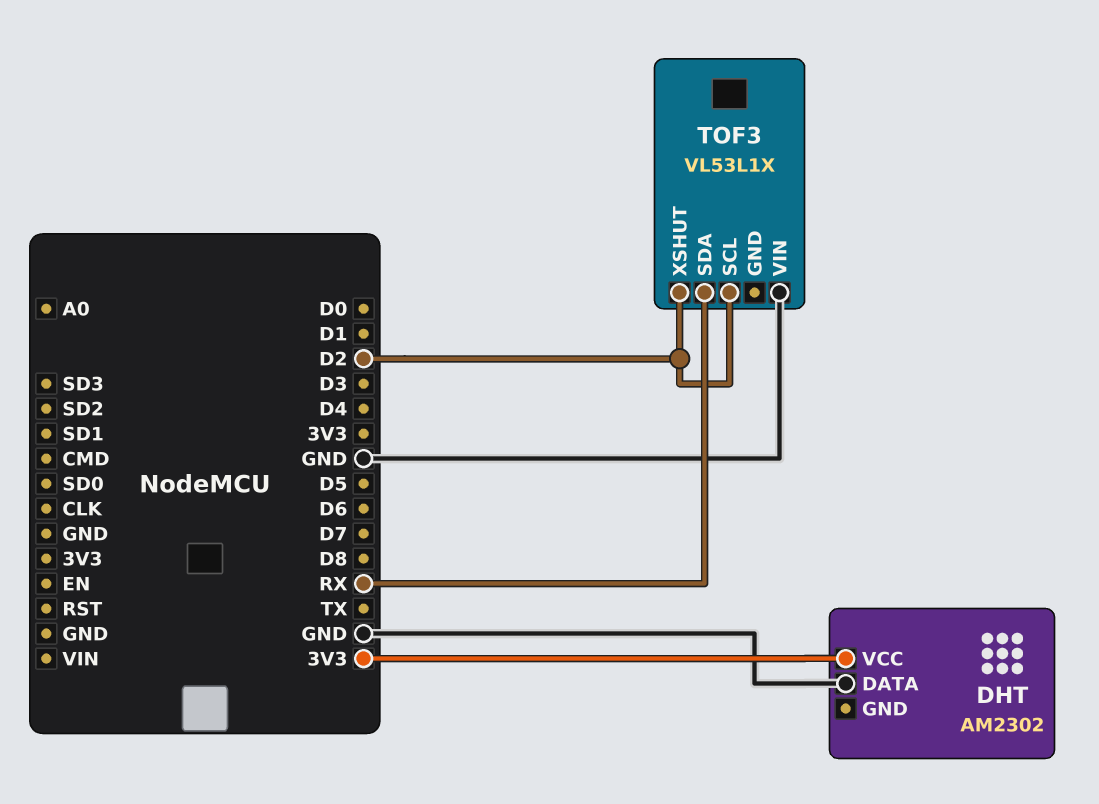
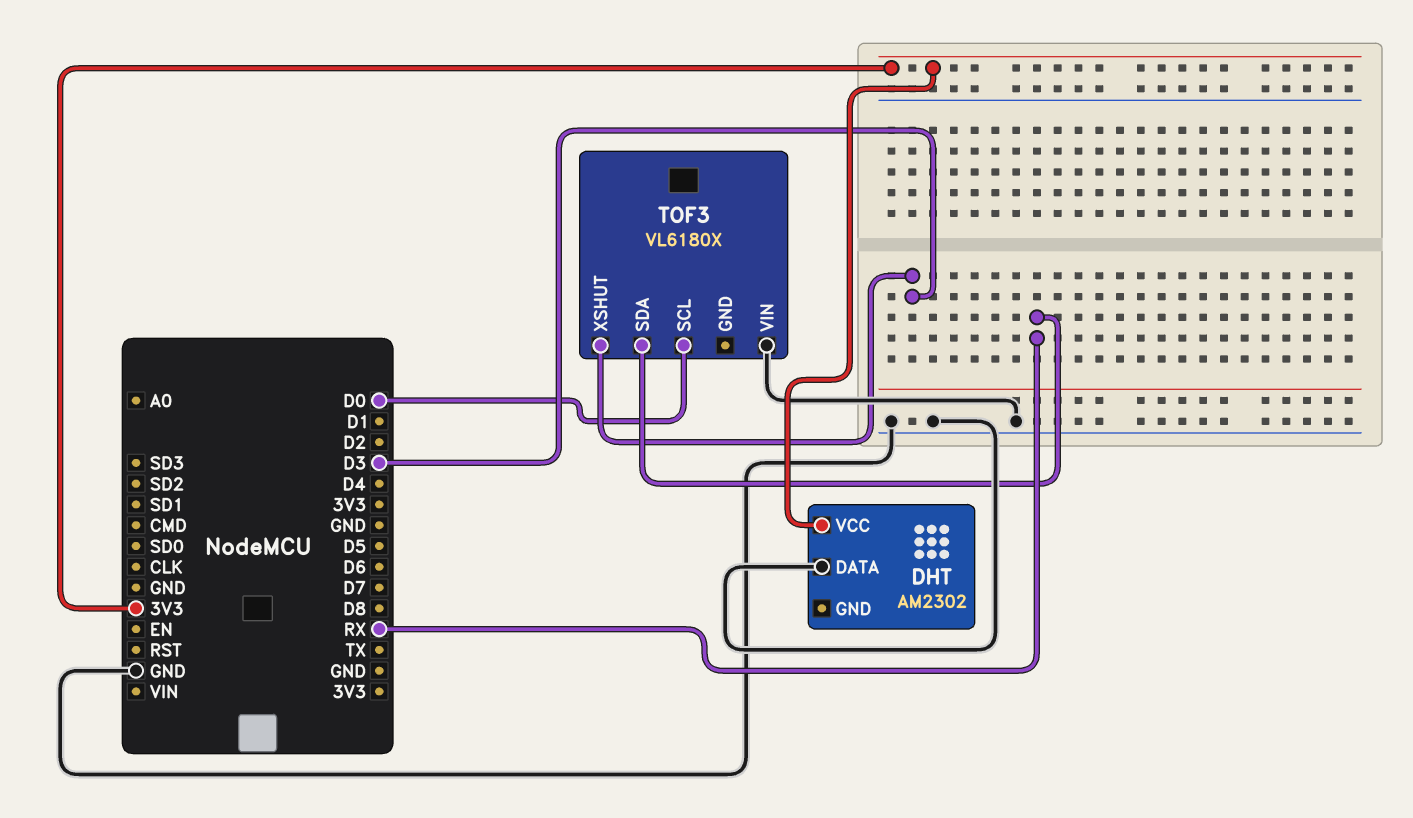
TOF3: VL53L1X -> VL6180X
TOF3 pin SCL: D2 -> D0
TOF3 pin XSHUT: D2 -> D3

